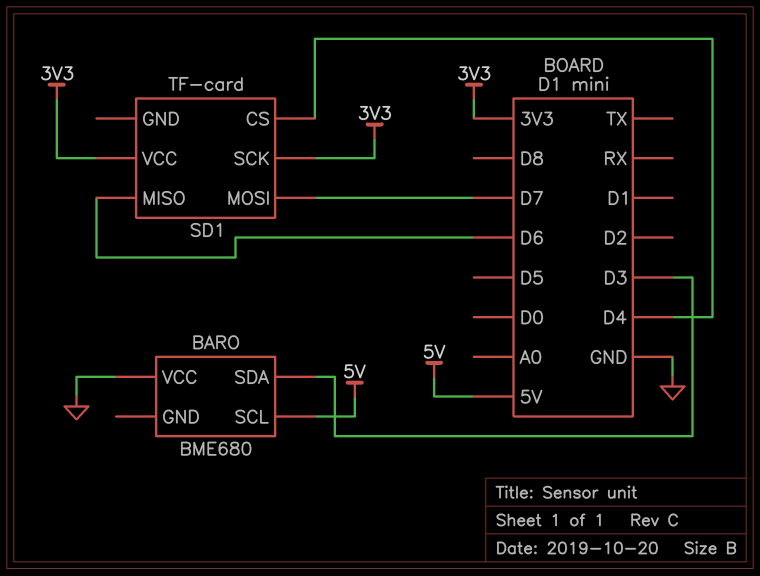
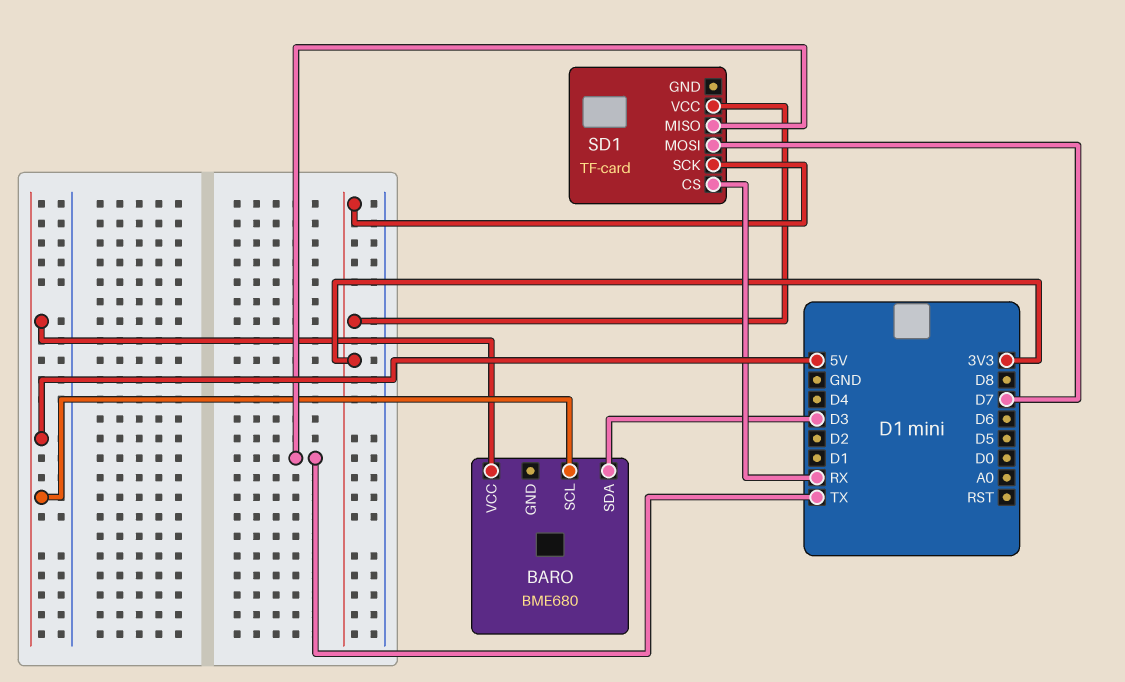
BARO pin VCC: GND -> 5V
SD1 pin CS: D4 -> RX
SD1 pin MISO: D6 -> TX

